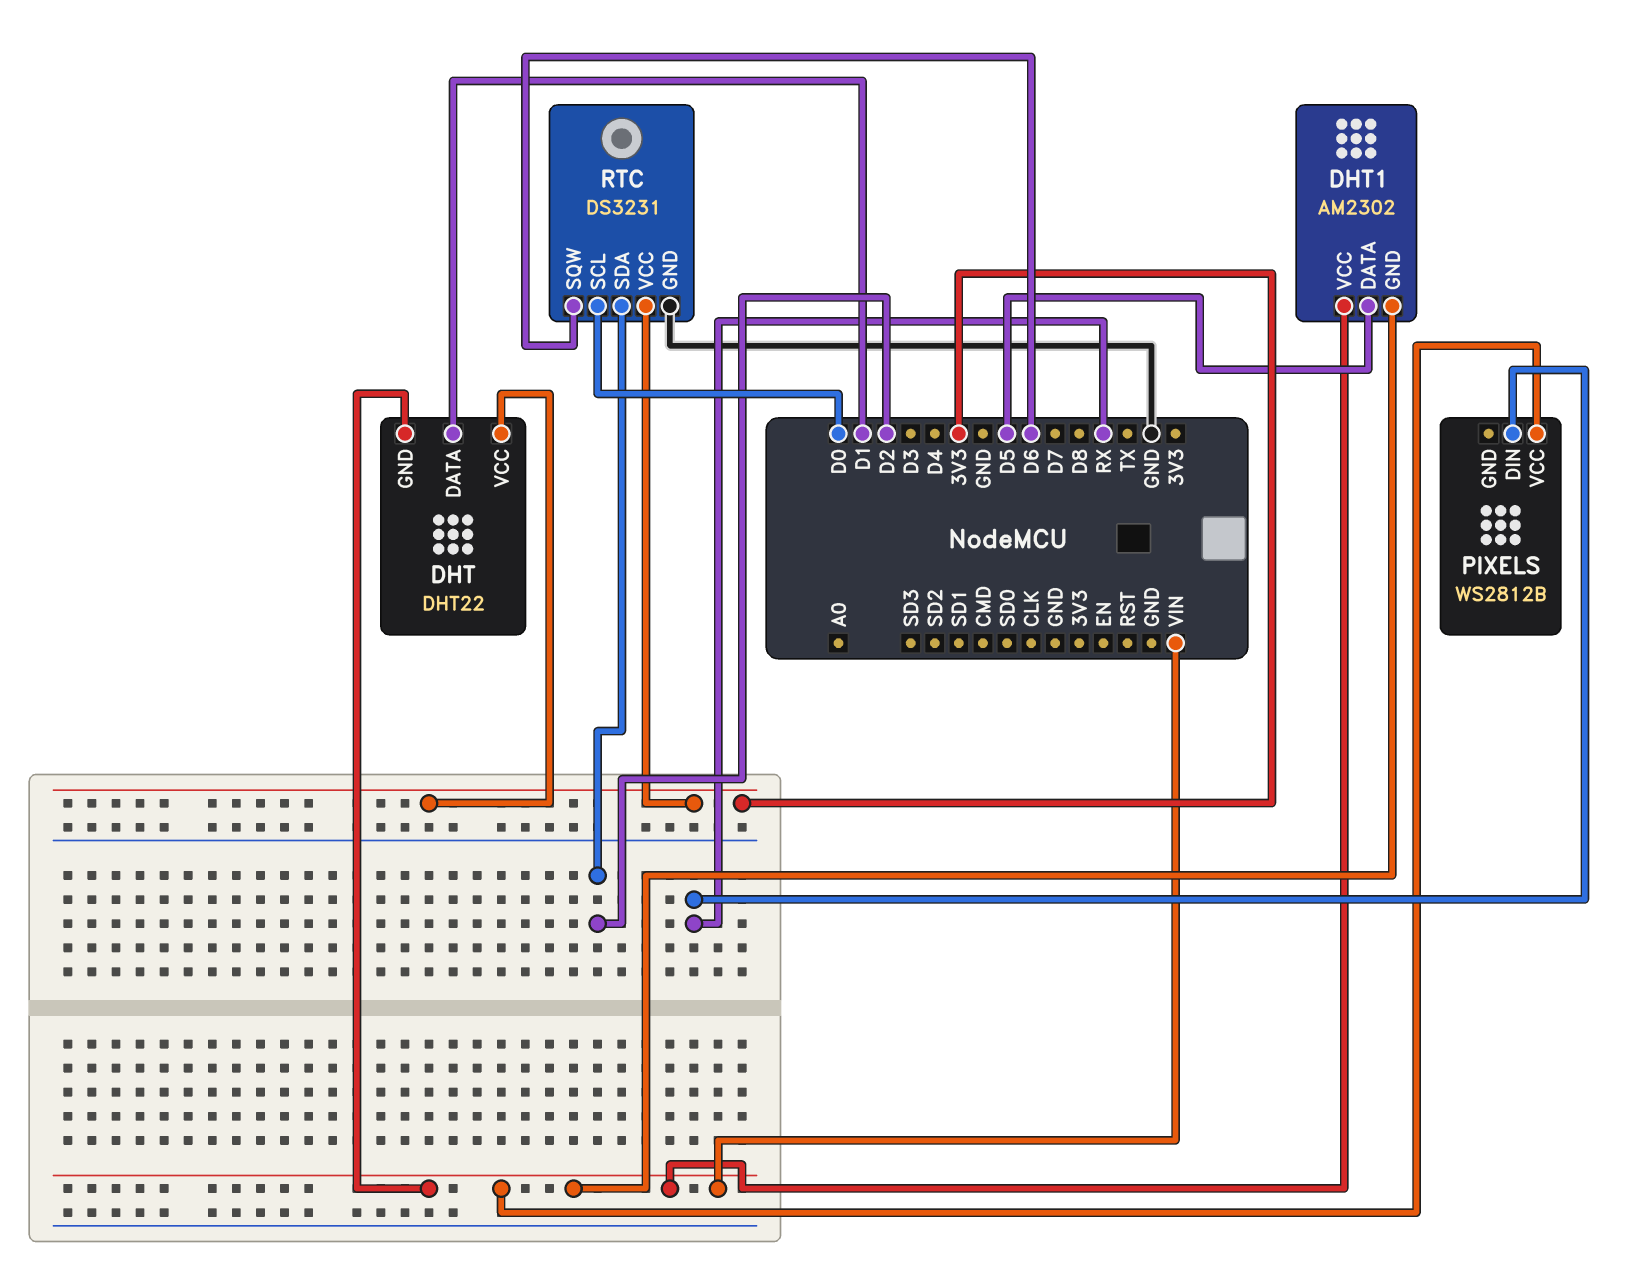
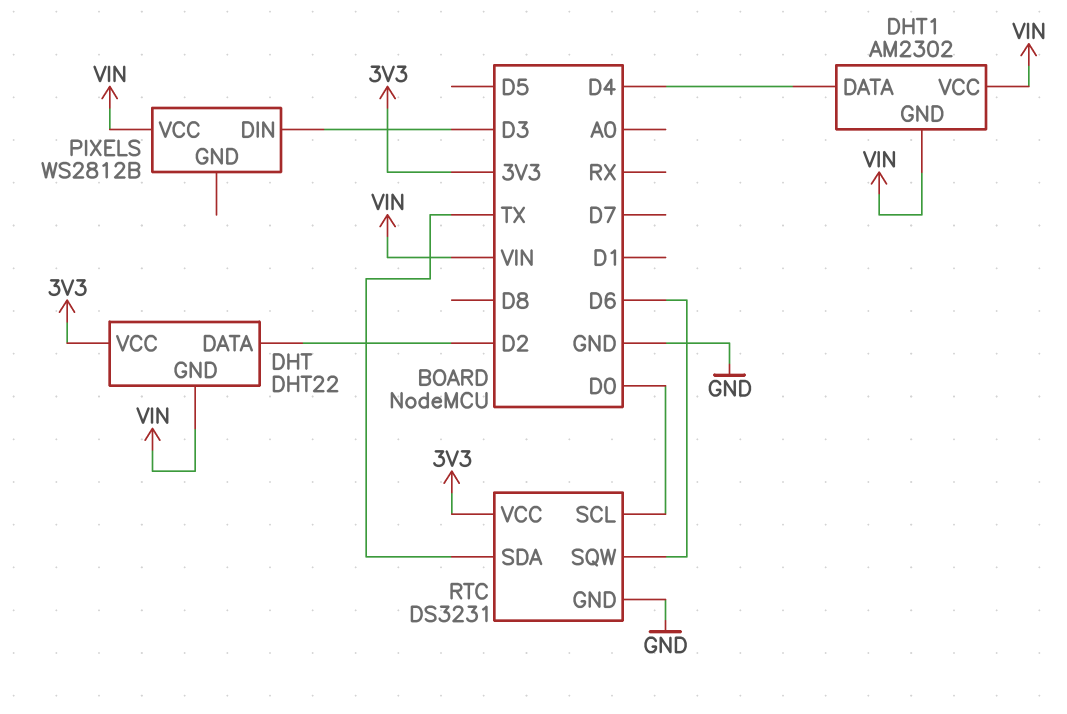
DHT pin DATA: D1 -> D2
DHT1 pin DATA: D5 -> D4
PIXELS pin DIN: RX -> D3
RTC pin SDA: D2 -> TX

